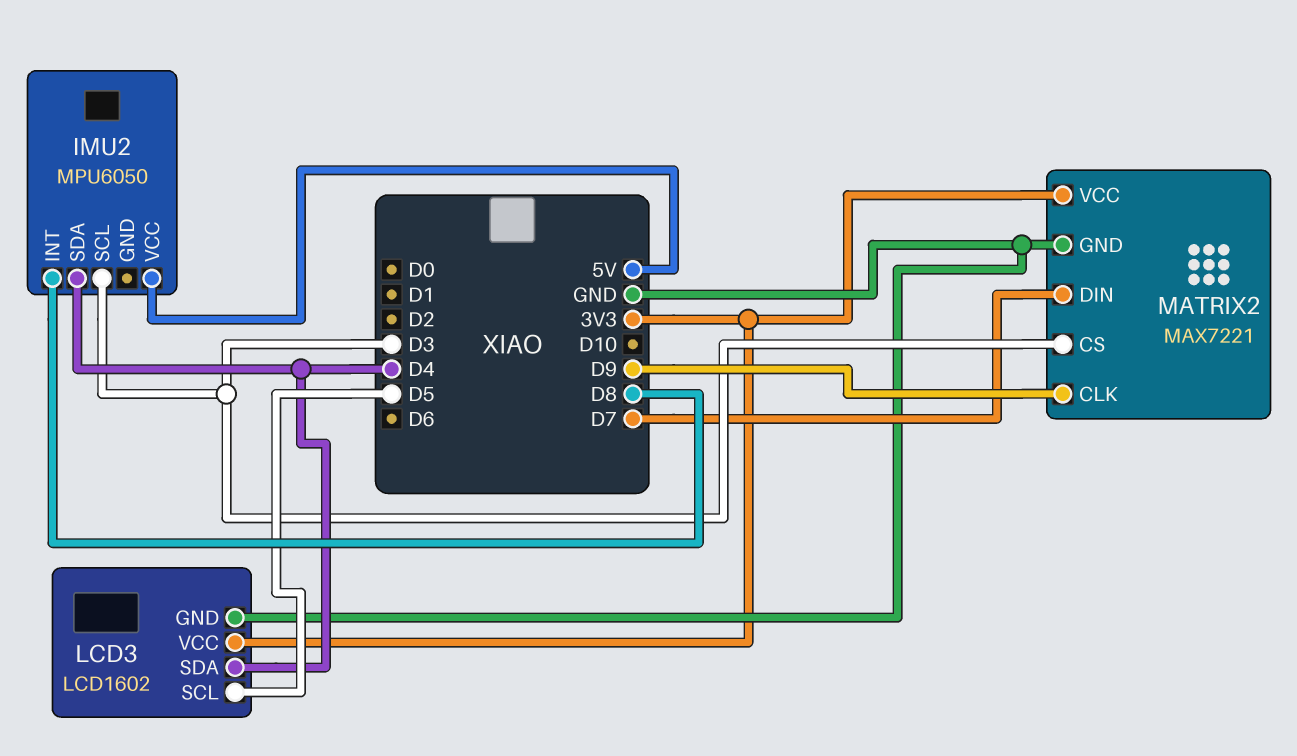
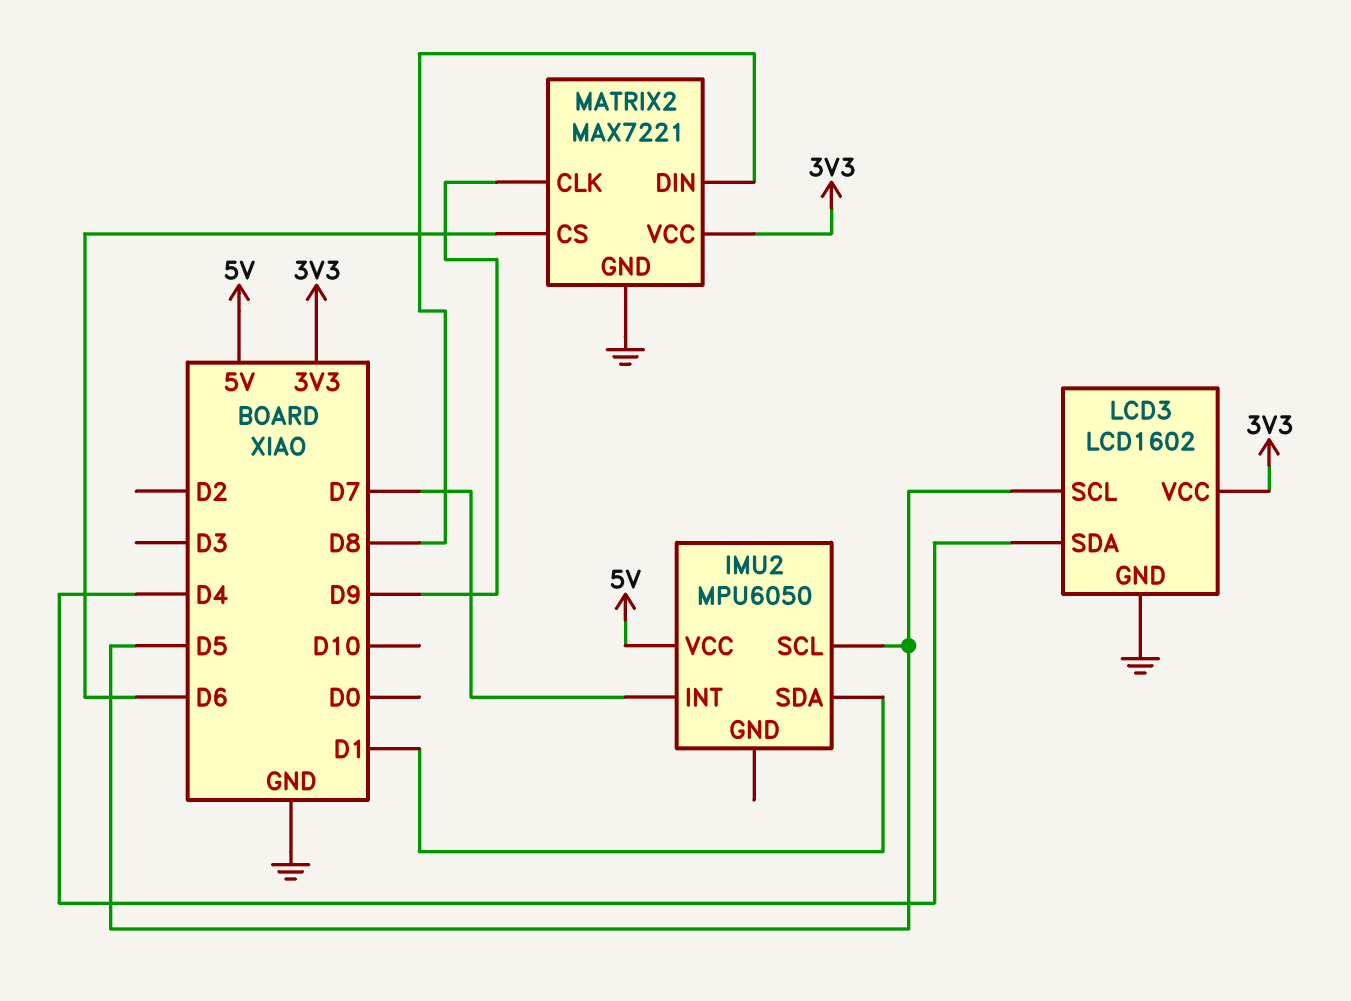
IMU2 pin INT: D8 -> D7
IMU2 pin SCL: D3 -> D5
IMU2 pin SDA: D4 -> D1
MATRIX2 pin CS: D3 -> D6
MATRIX2 pin DIN: D7 -> D8

